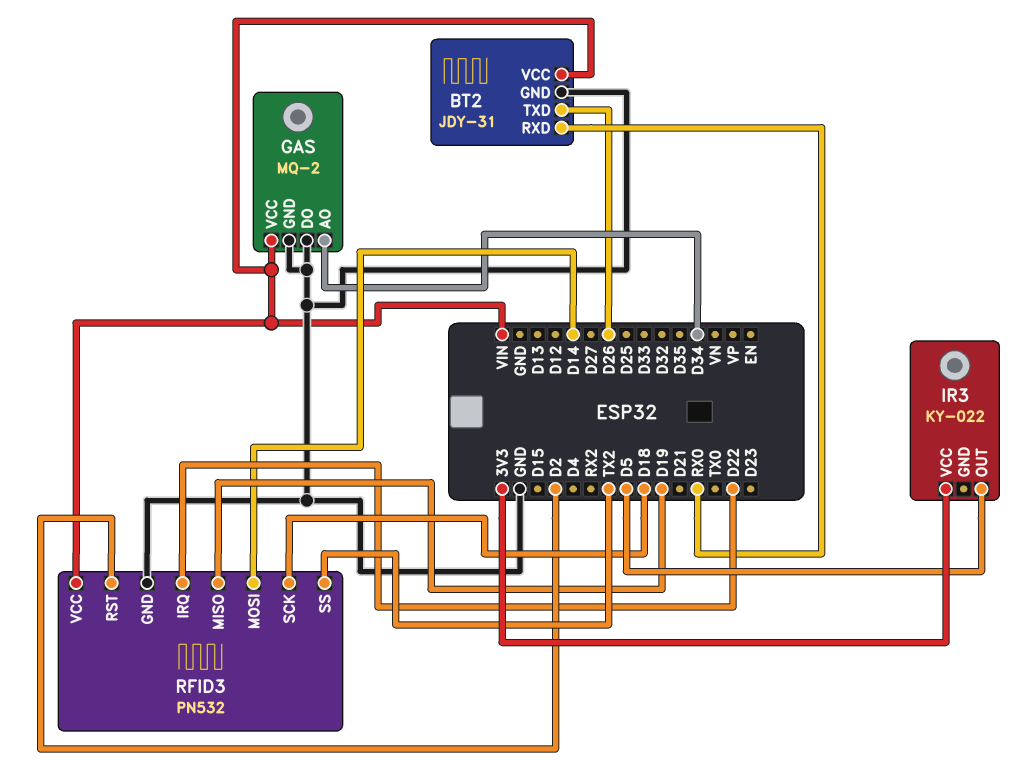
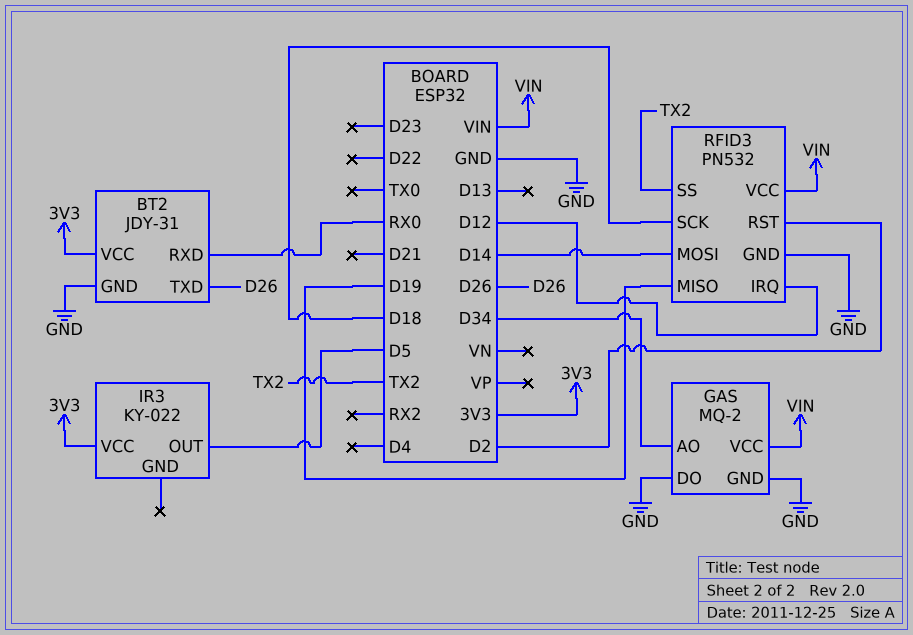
BT2 pin VCC: VIN -> 3V3
RFID3 pin IRQ: D22 -> D12

